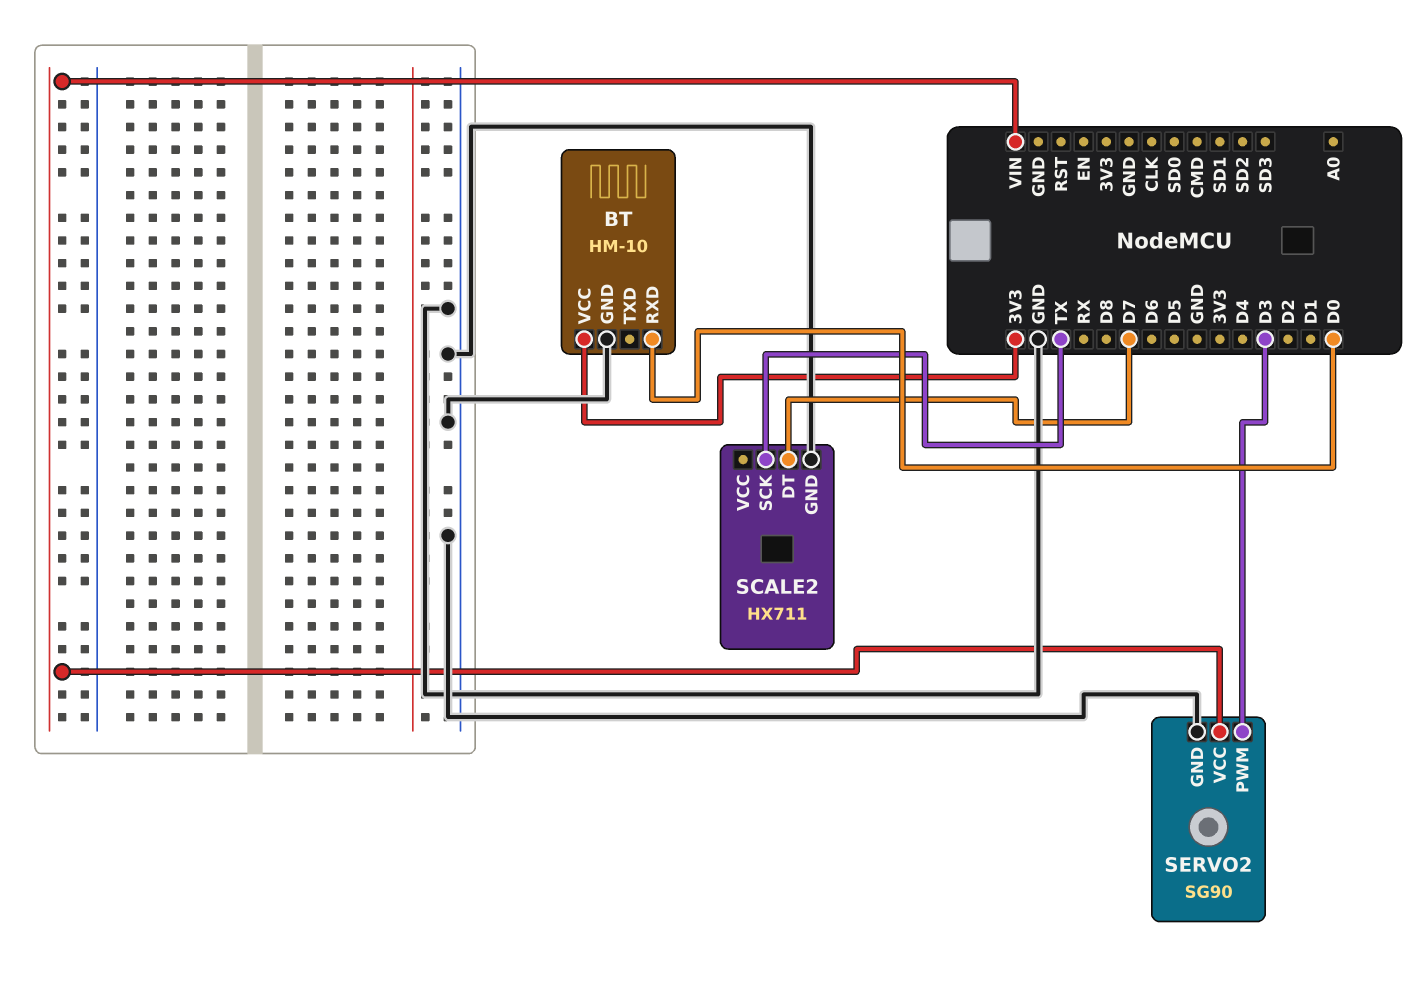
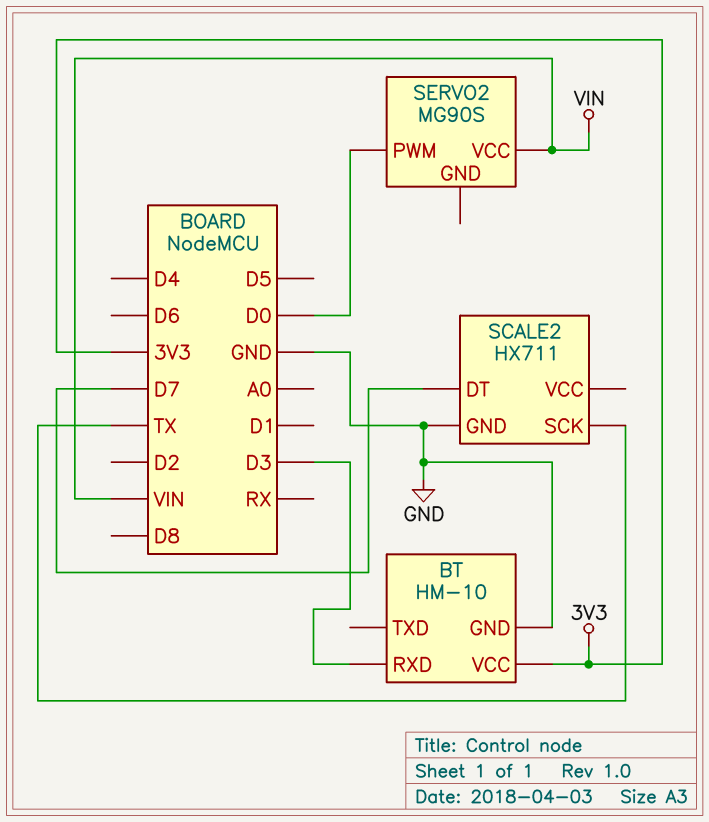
BT pin RXD: D0 -> D3
SERVO2: SG90 -> MG90S
SERVO2 pin GND: GND -> none
SERVO2 pin PWM: D3 -> D0

